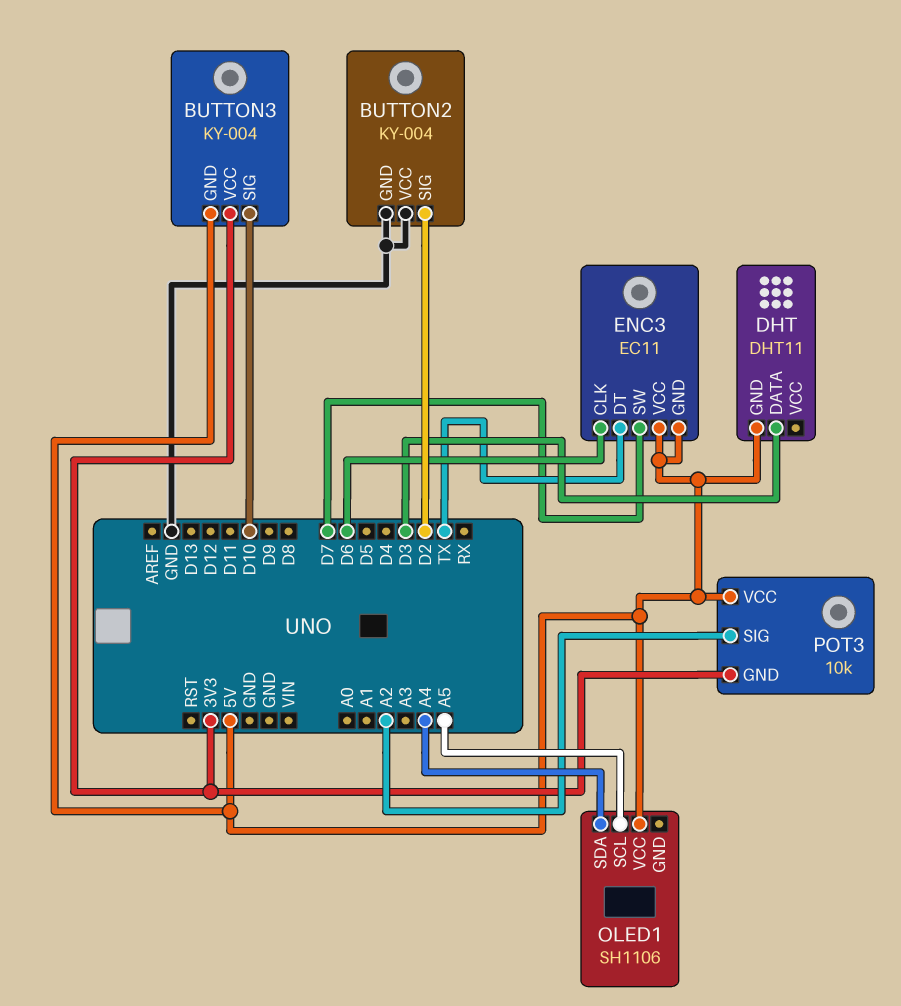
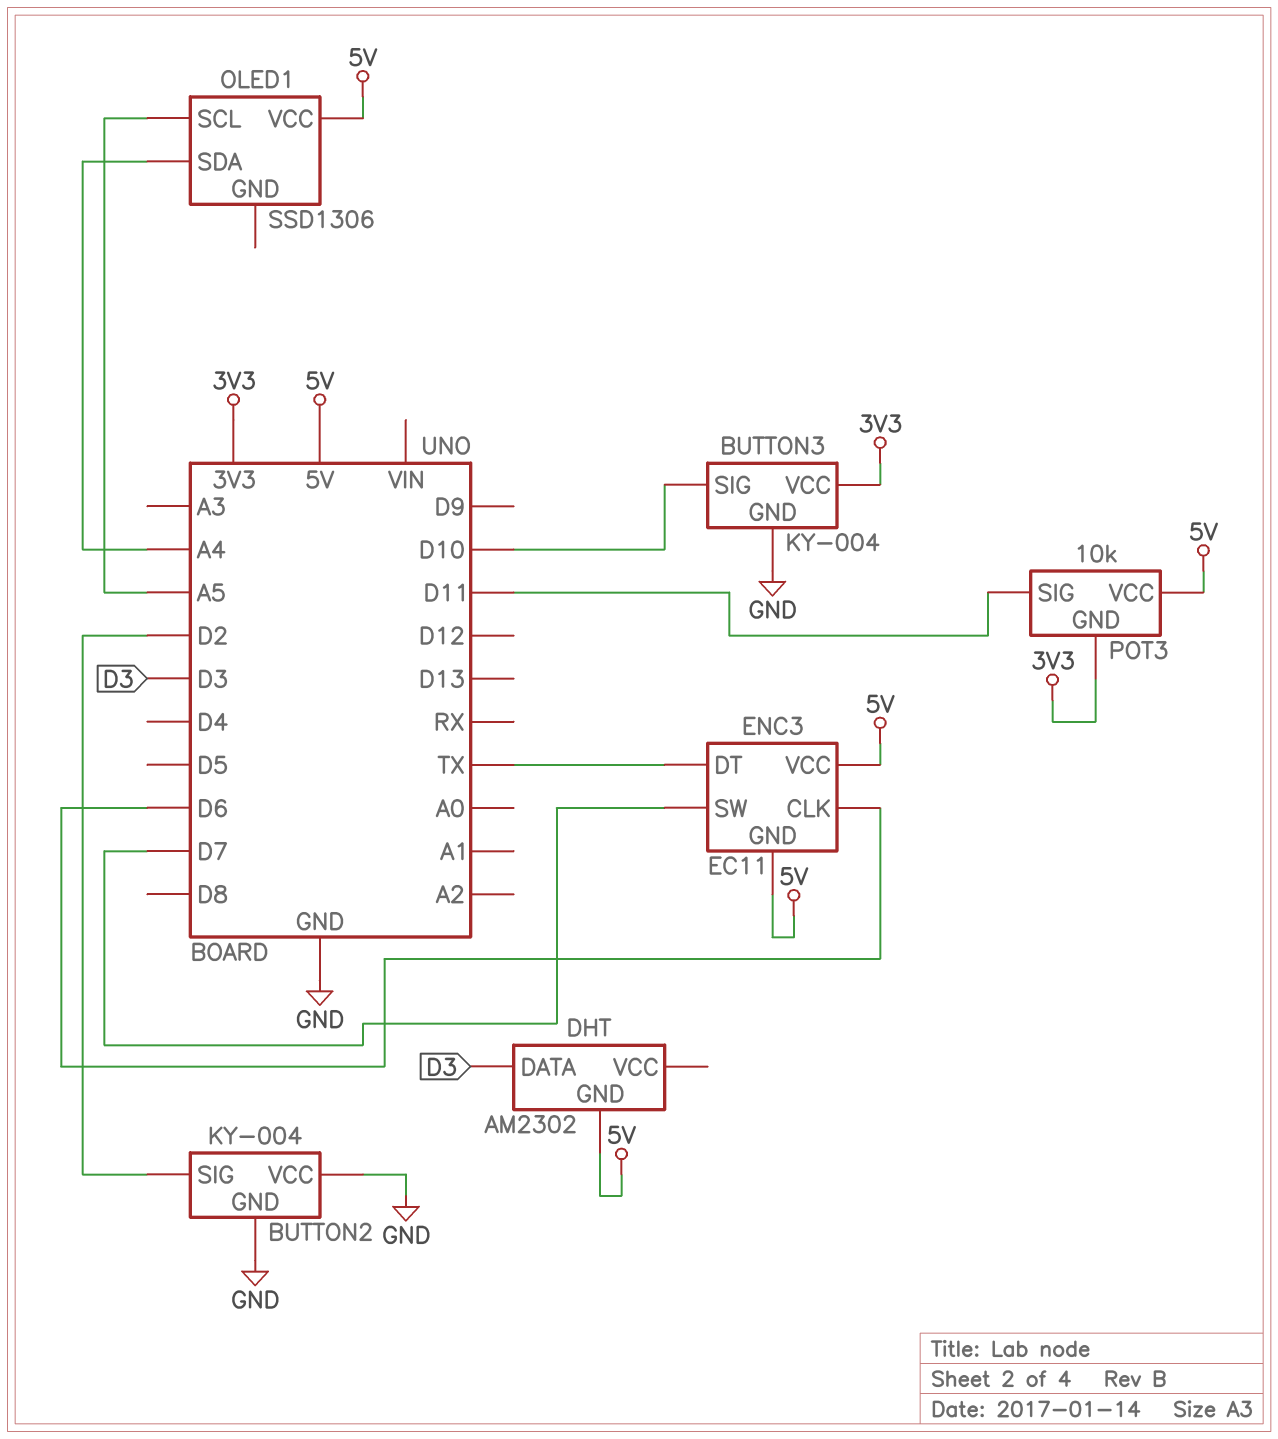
BUTTON3 pin GND: 5V -> GND
DHT: DHT11 -> AM2302
OLED1: SH1106 -> SSD1306
POT3 pin SIG: A2 -> D11

